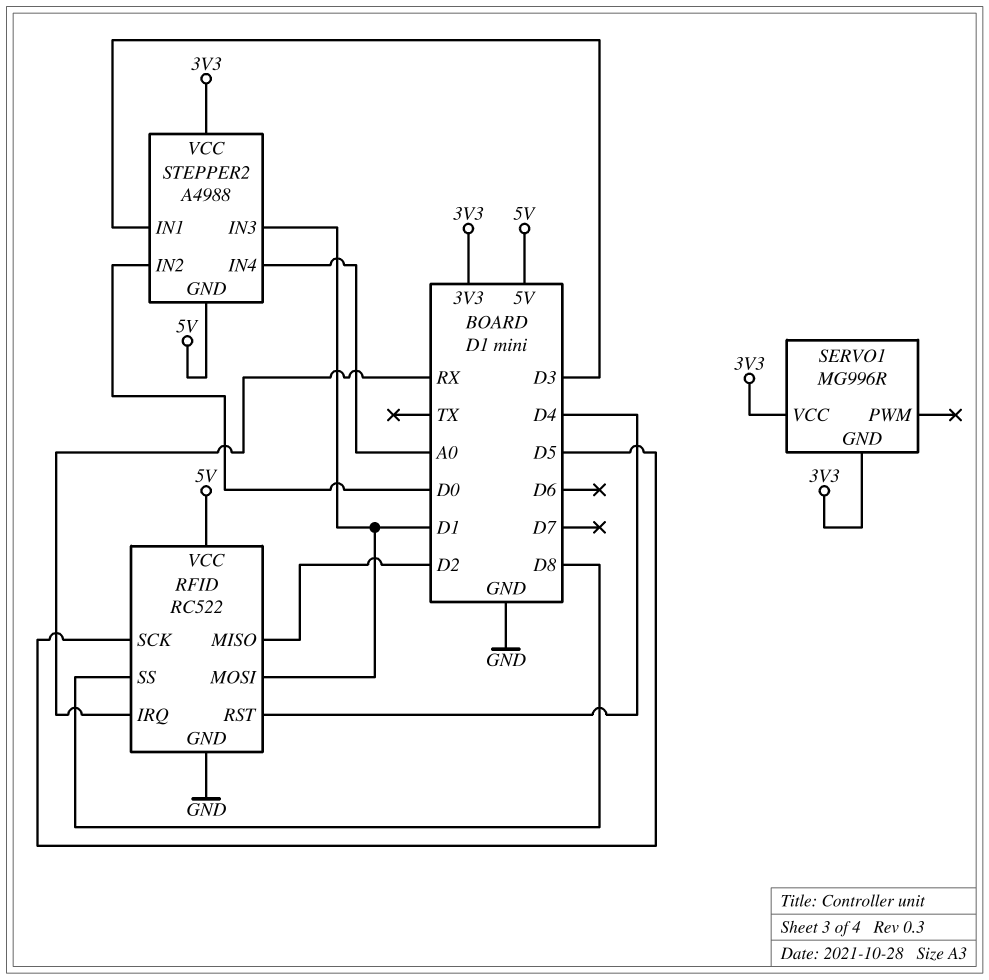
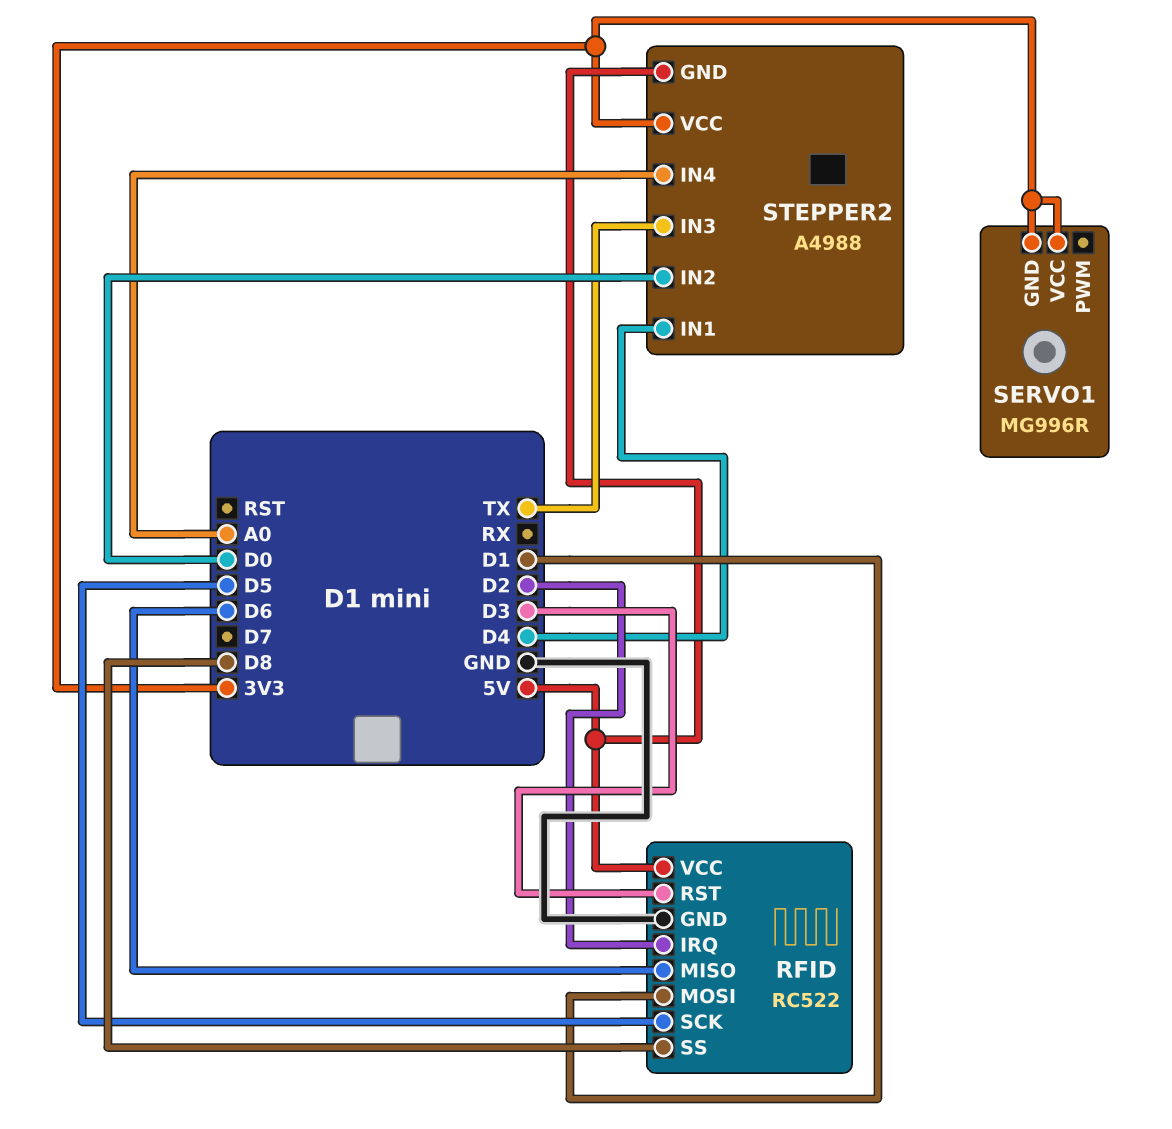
RFID pin IRQ: RX -> D2
RFID pin MISO: D2 -> D6
RFID pin RST: D4 -> D3
STEPPER2 pin IN1: D3 -> D4
STEPPER2 pin IN3: D1 -> TX

